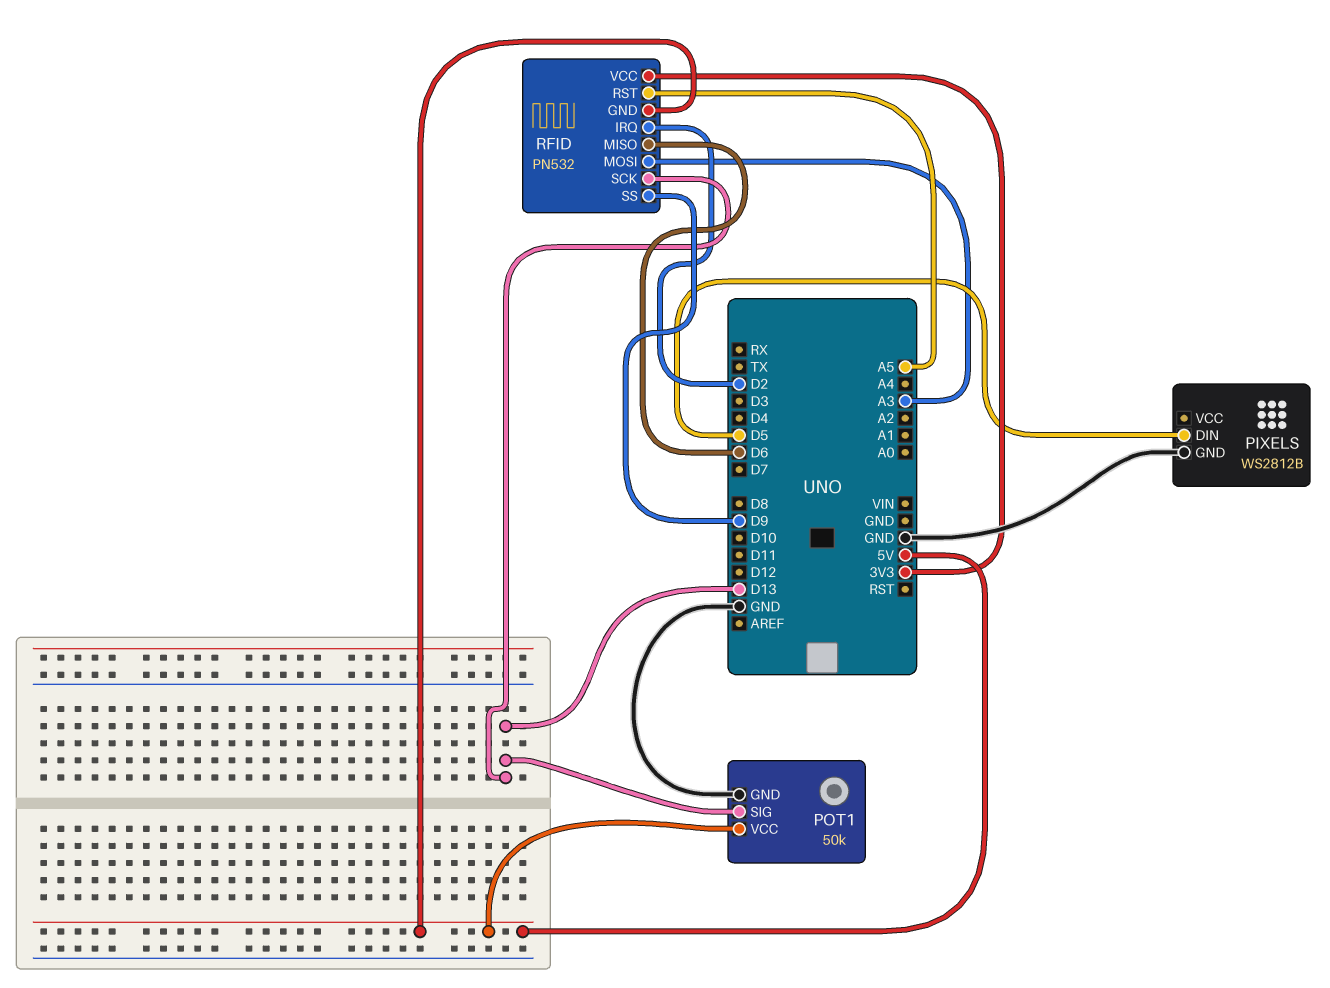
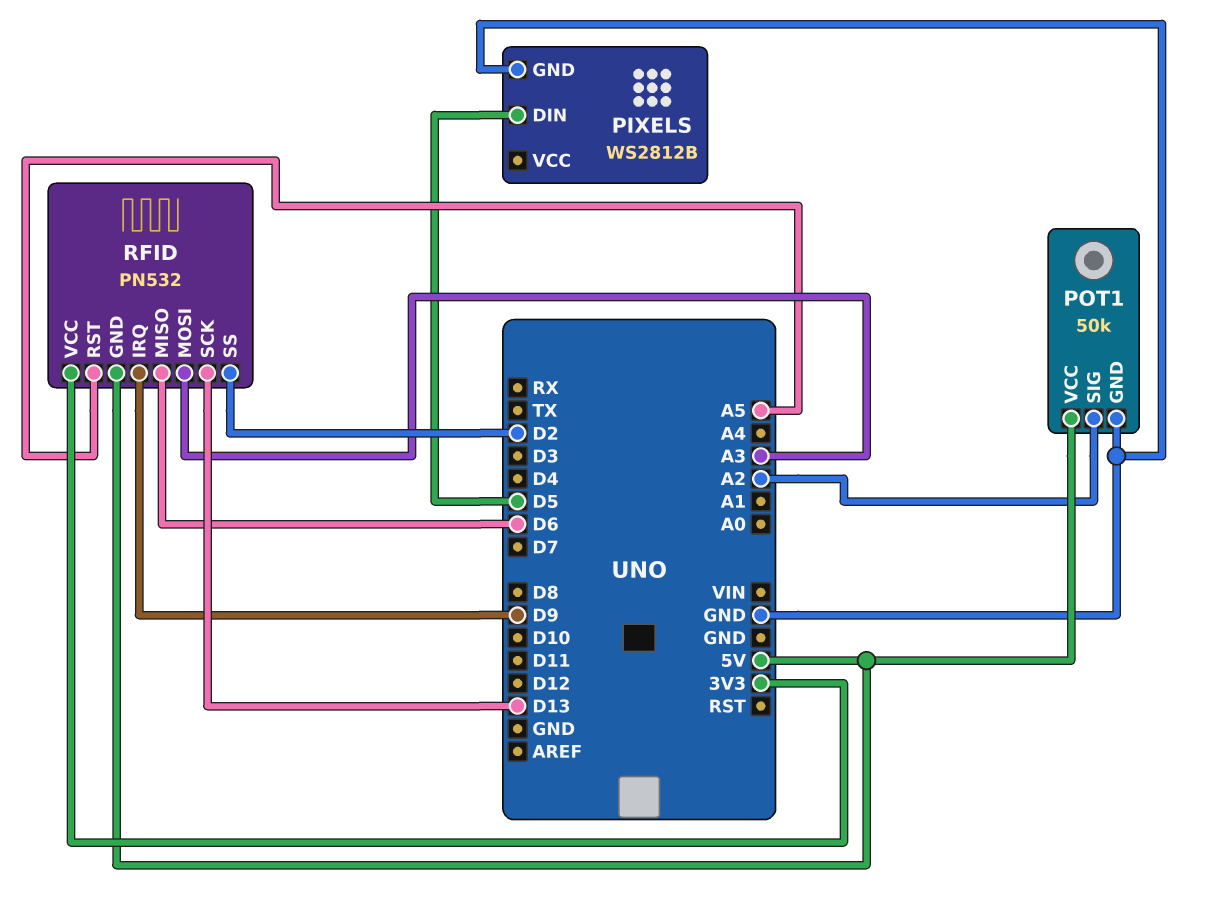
POT1 pin SIG: D13 -> A2
RFID pin IRQ: D2 -> D9
RFID pin SS: D9 -> D2

